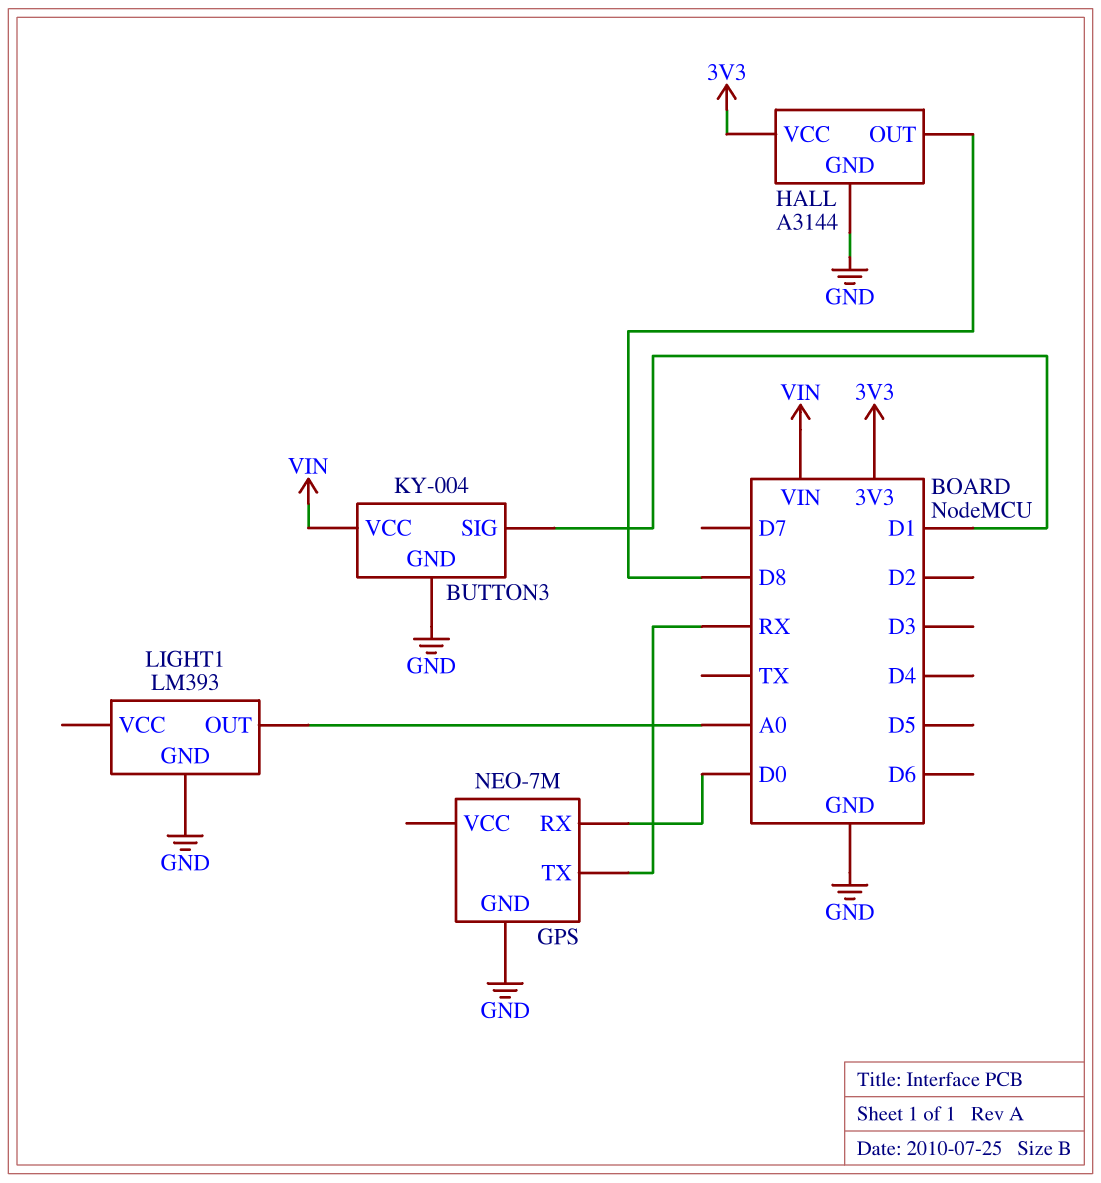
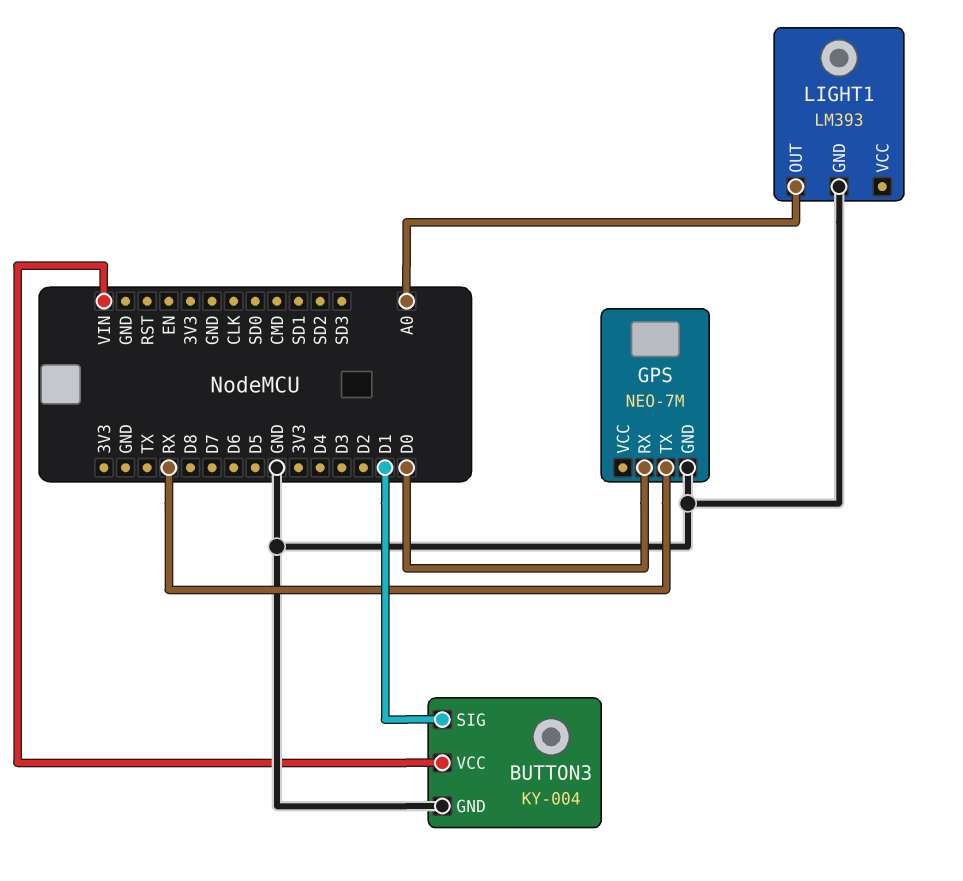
HALL: A3144 -> none
HALL pin GND: GND -> none
HALL pin OUT: D8 -> none
HALL pin VCC: 3V3 -> none

